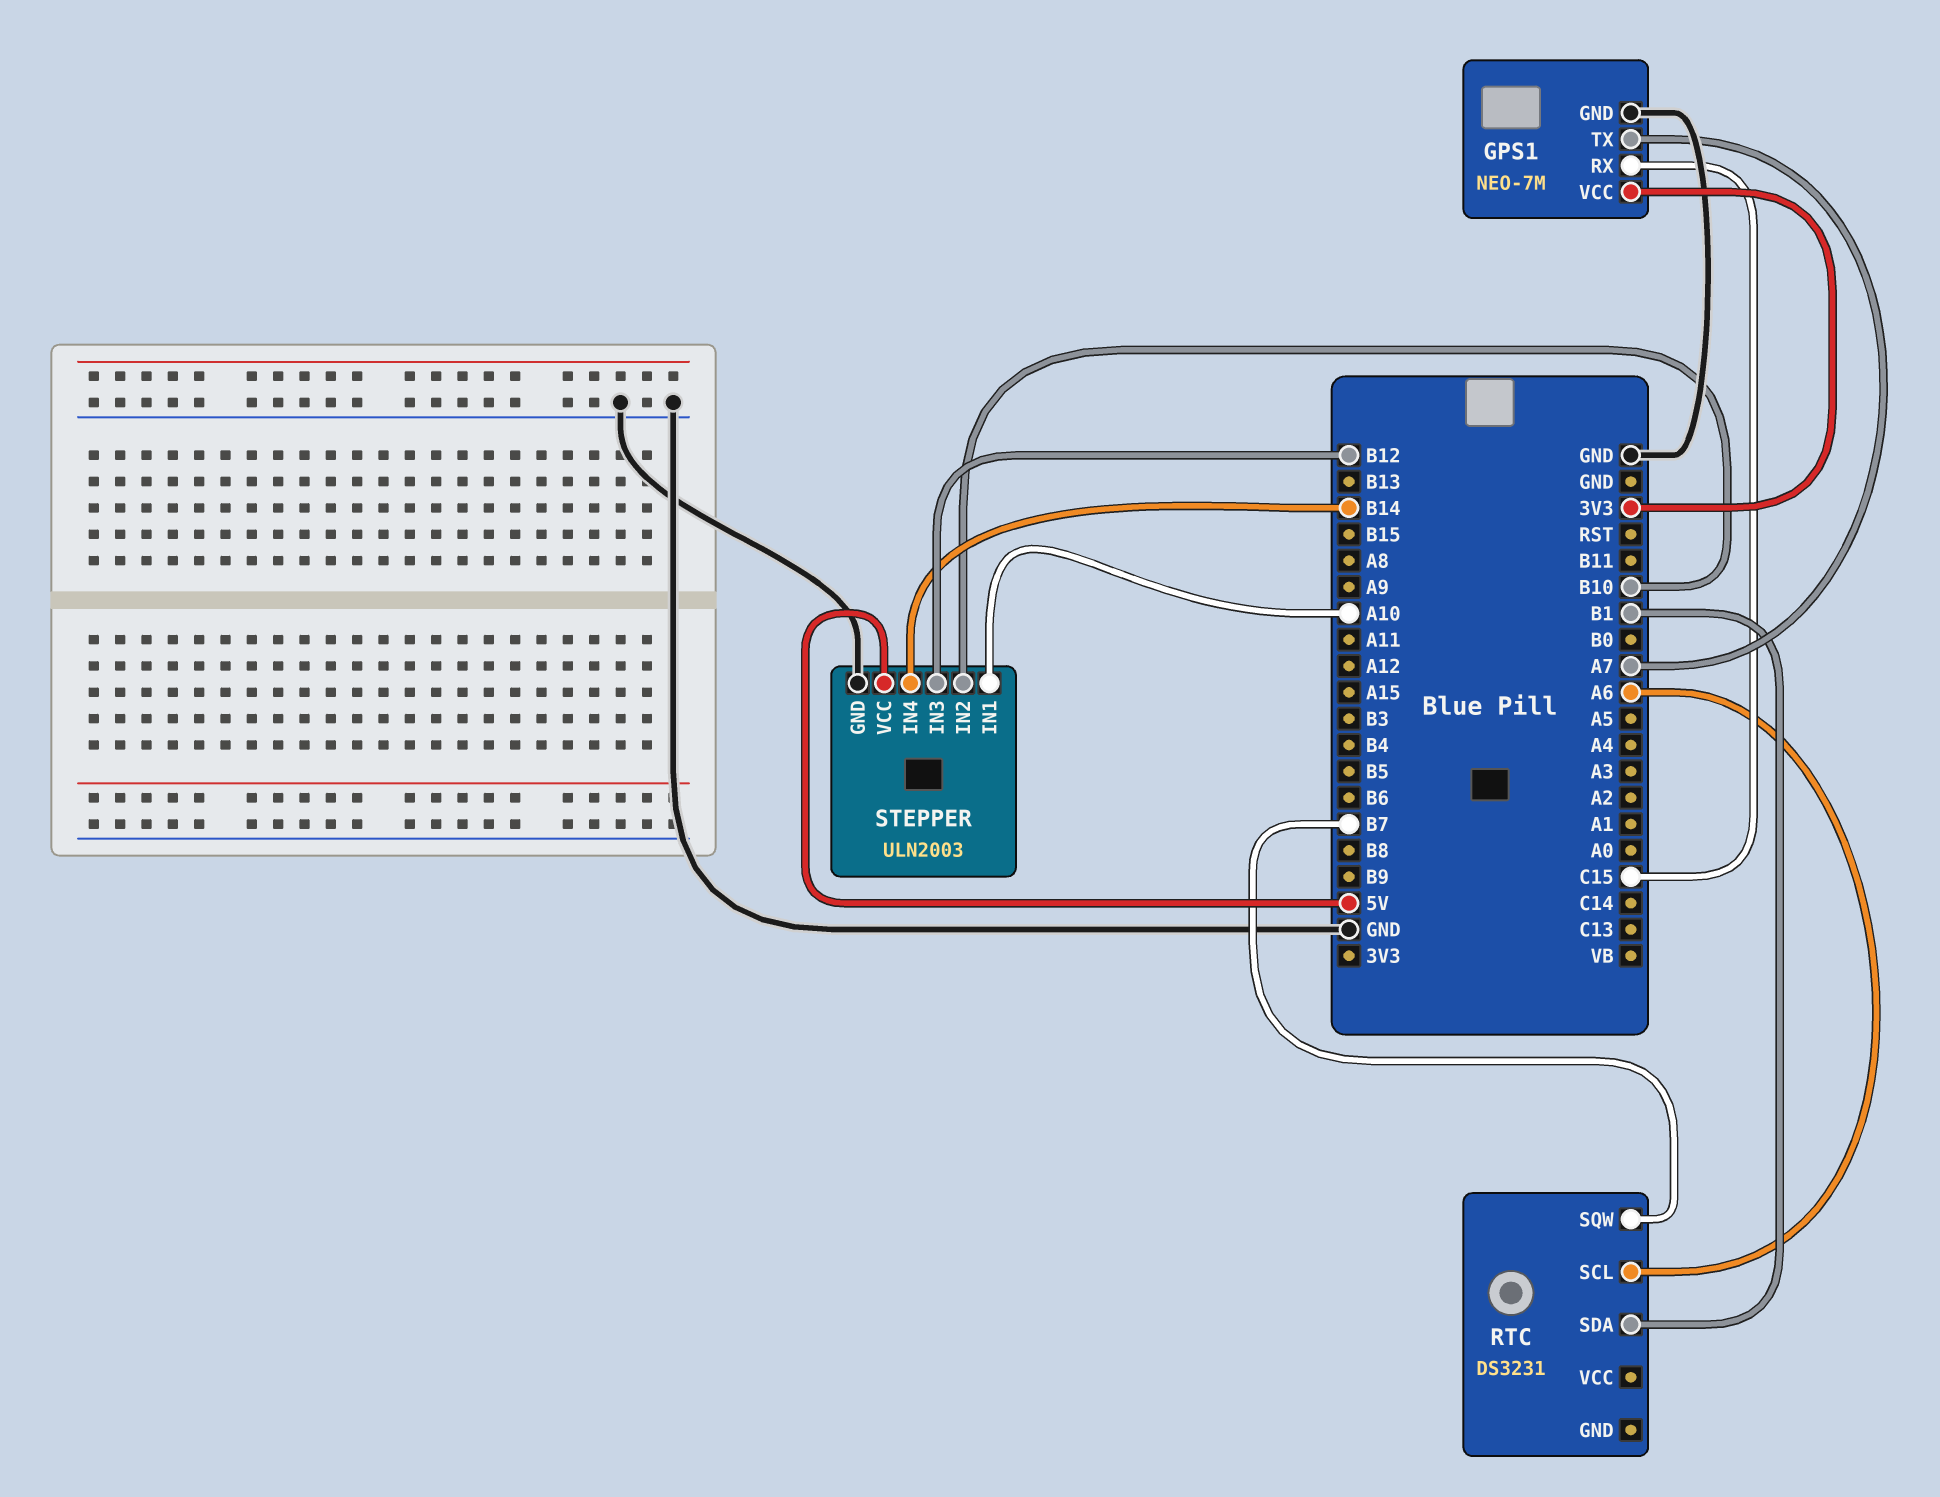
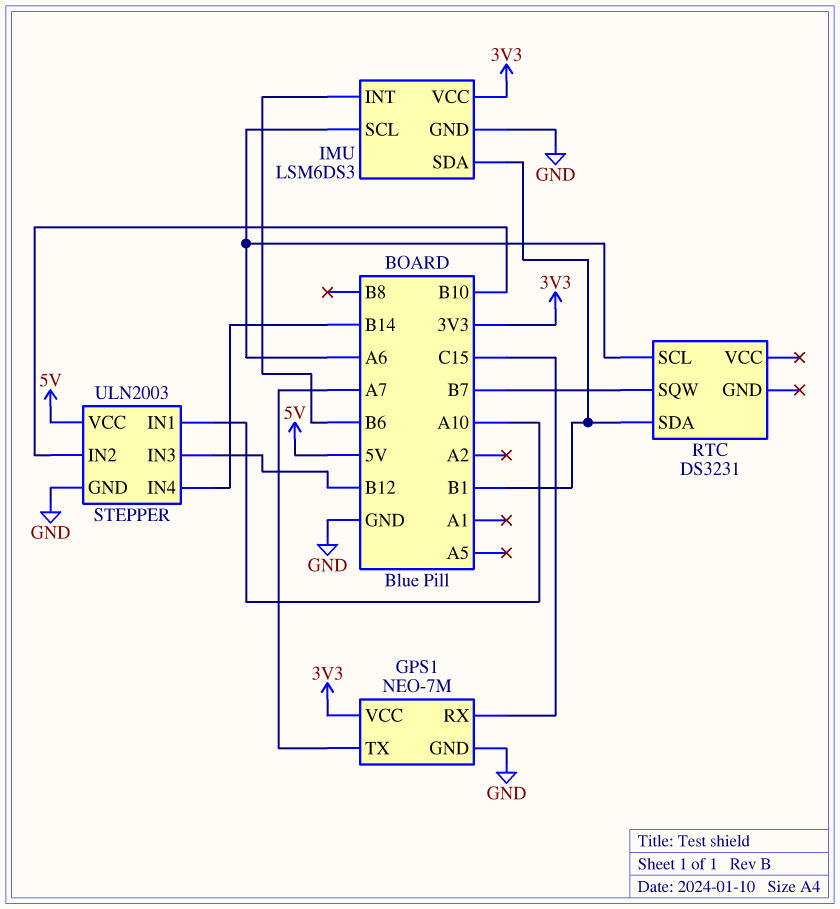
IMU: none -> LSM6DS3
IMU pin GND: none -> GND
IMU pin INT: none -> B6
IMU pin SCL: none -> A6
IMU pin SDA: none -> B1
IMU pin VCC: none -> 3V3

